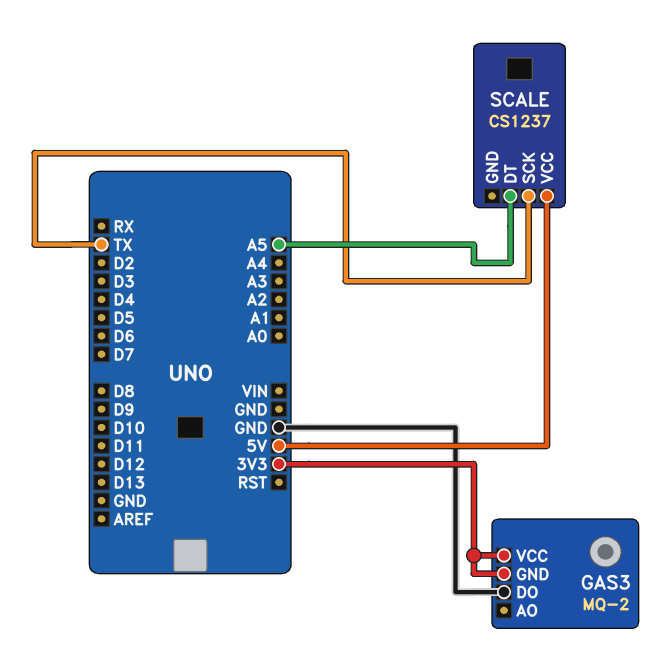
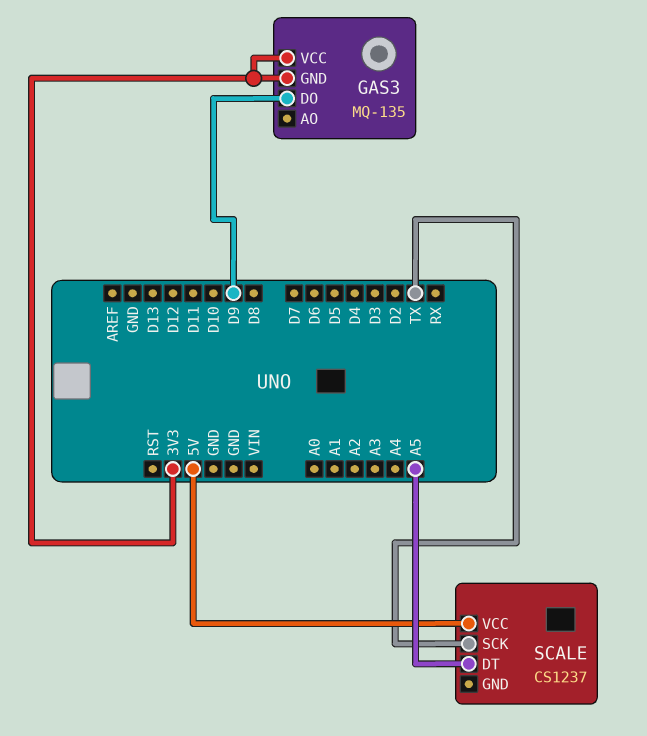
GAS3: MQ-2 -> MQ-135
GAS3 pin DO: GND -> D9

